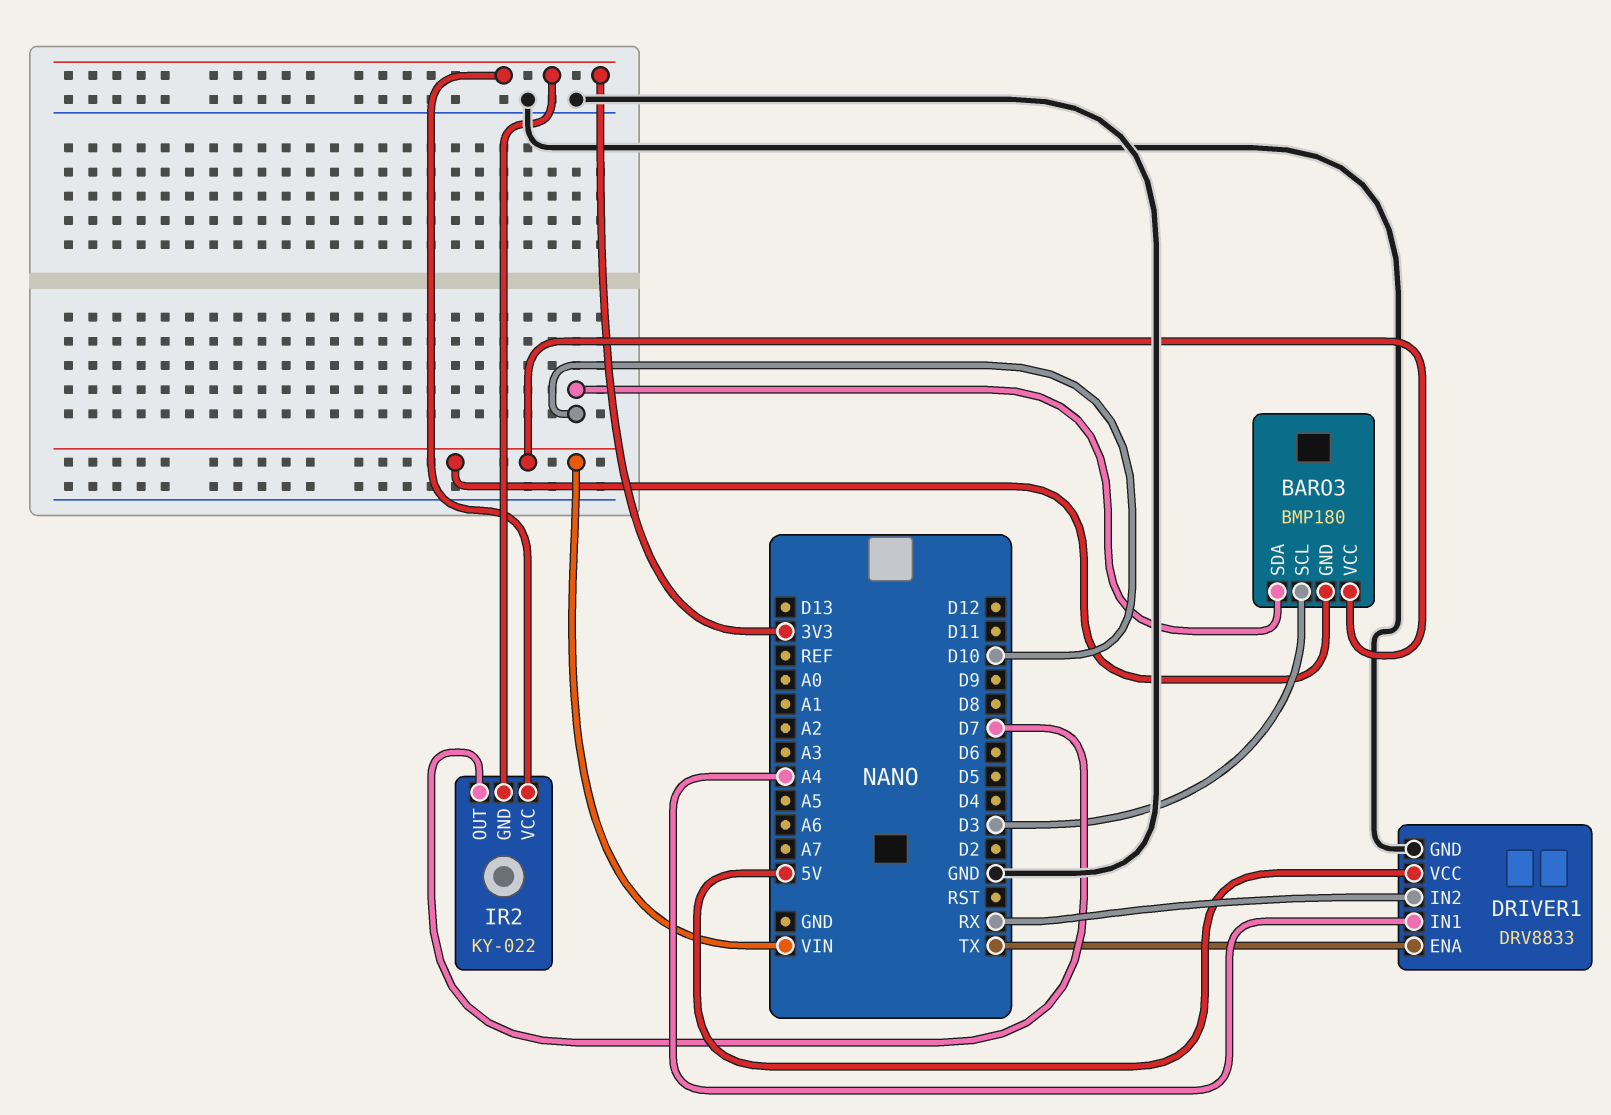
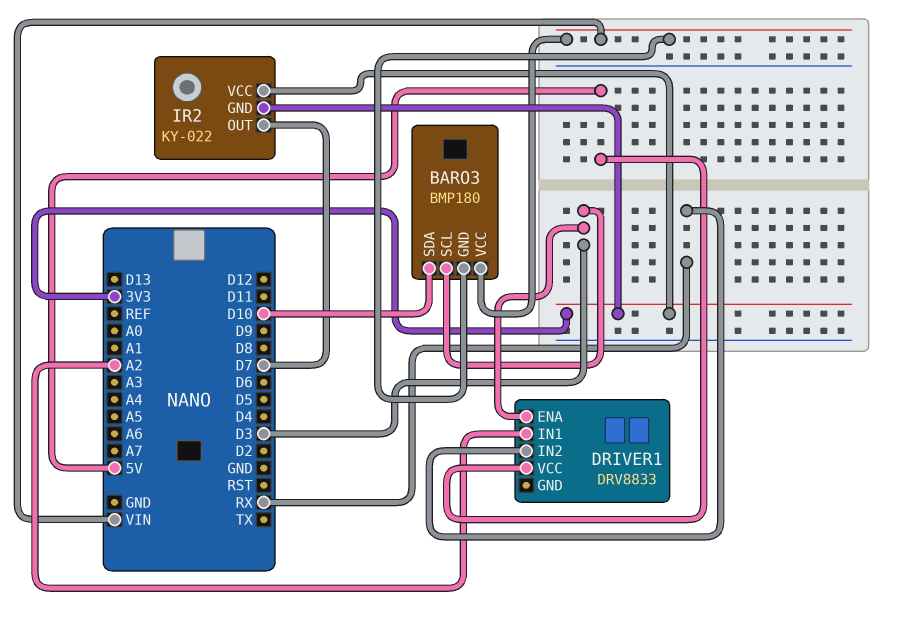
DRIVER1 pin ENA: TX -> D3
DRIVER1 pin GND: GND -> none
DRIVER1 pin IN1: A4 -> A2

